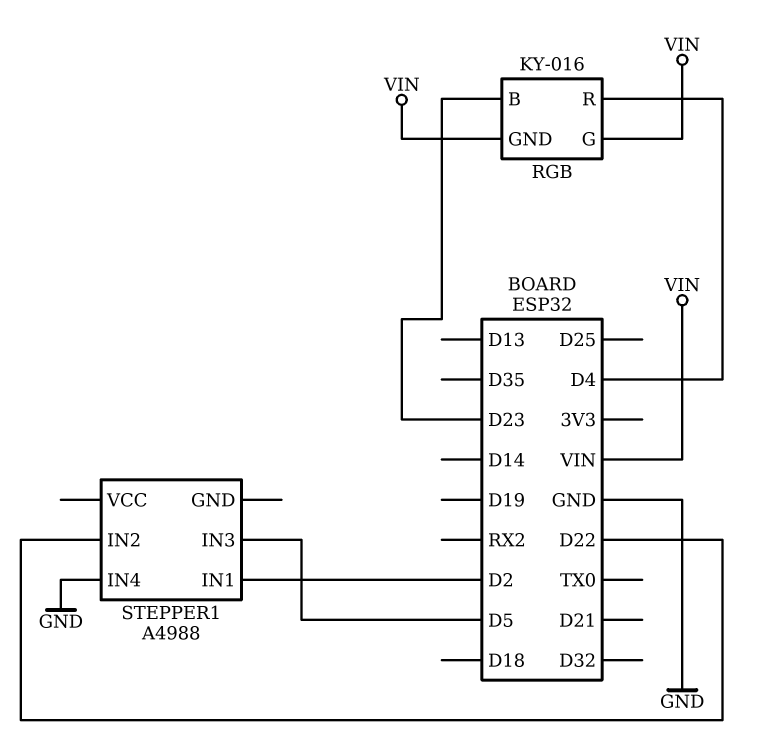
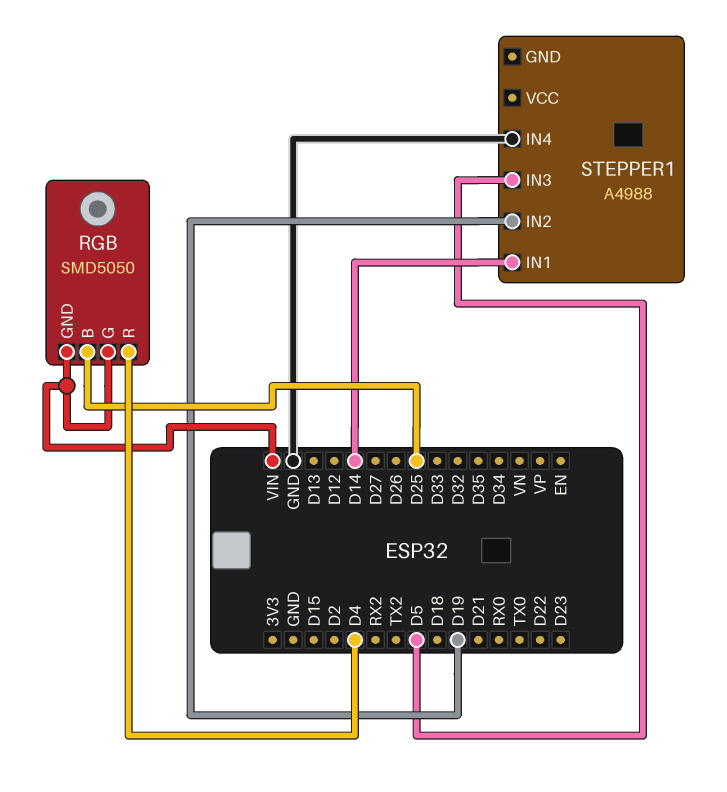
RGB: KY-016 -> SMD5050
RGB pin B: D23 -> D25
STEPPER1 pin IN1: D2 -> D14
STEPPER1 pin IN2: D22 -> D19

